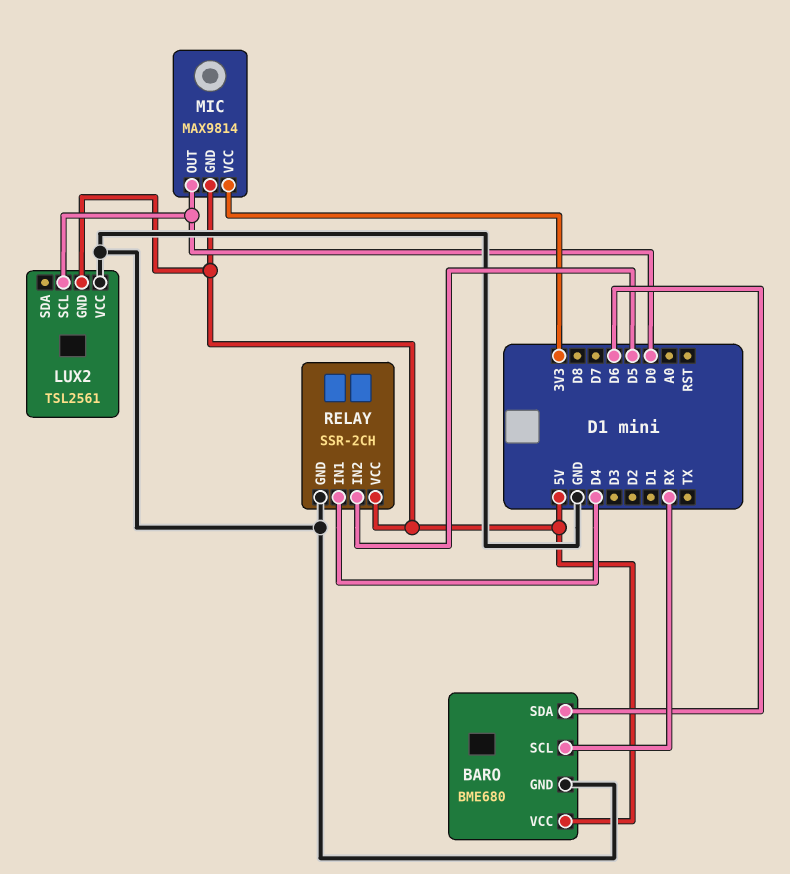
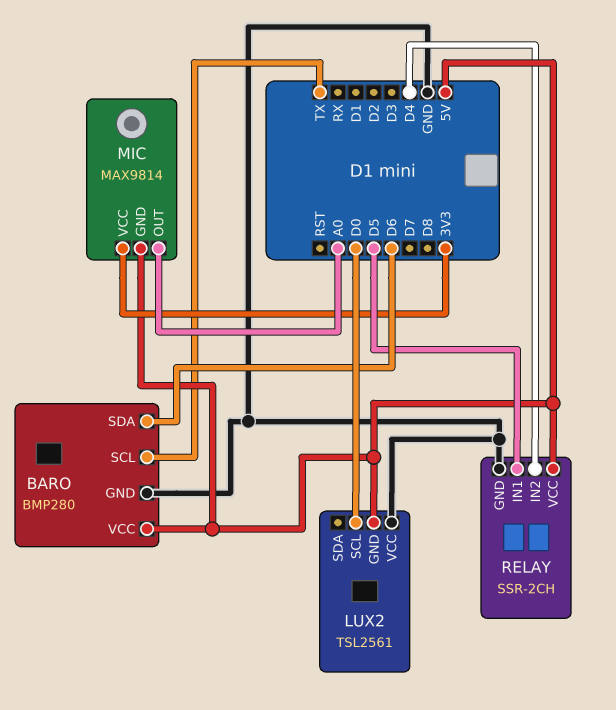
BARO: BME680 -> BMP280
BARO pin SCL: RX -> TX
MIC pin OUT: D0 -> A0
RELAY pin IN1: D4 -> D5
RELAY pin IN2: D5 -> D4

